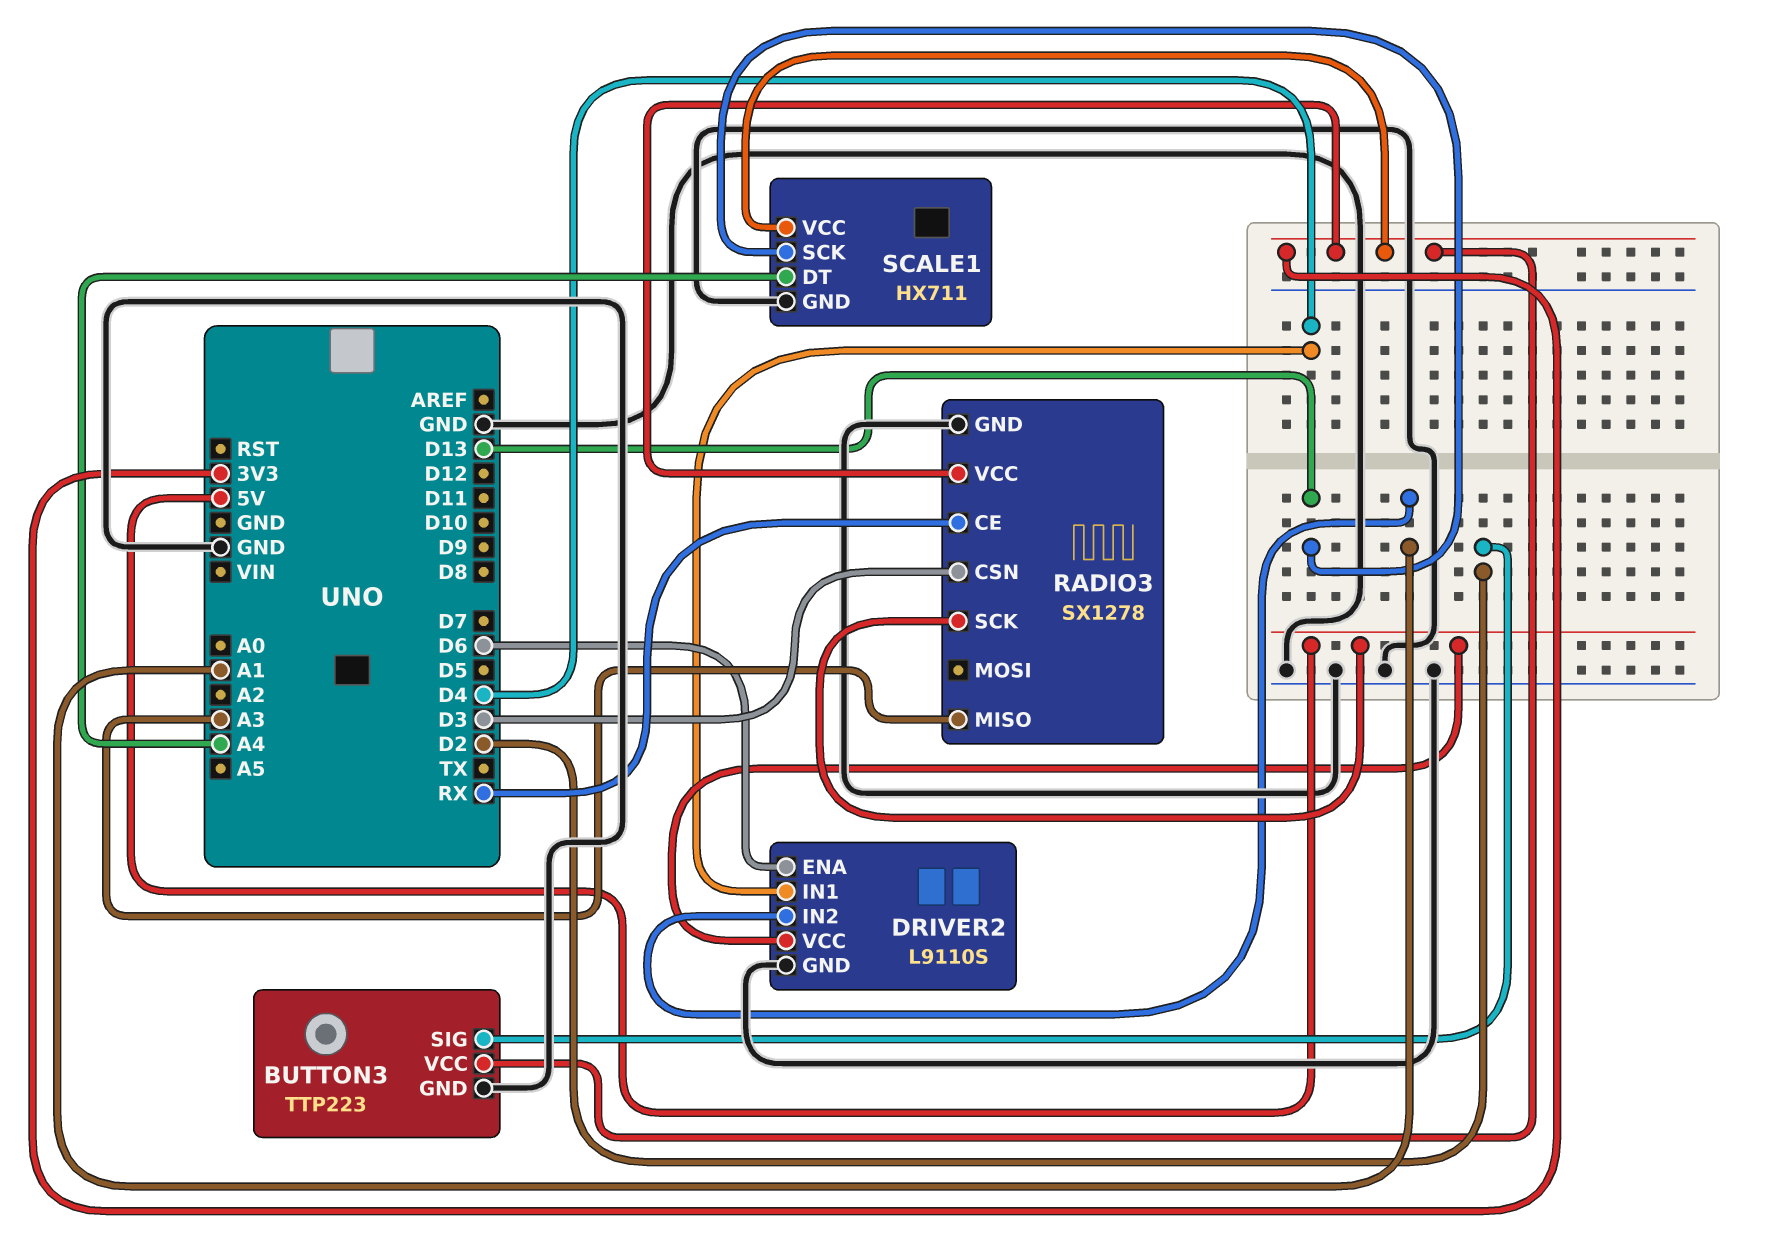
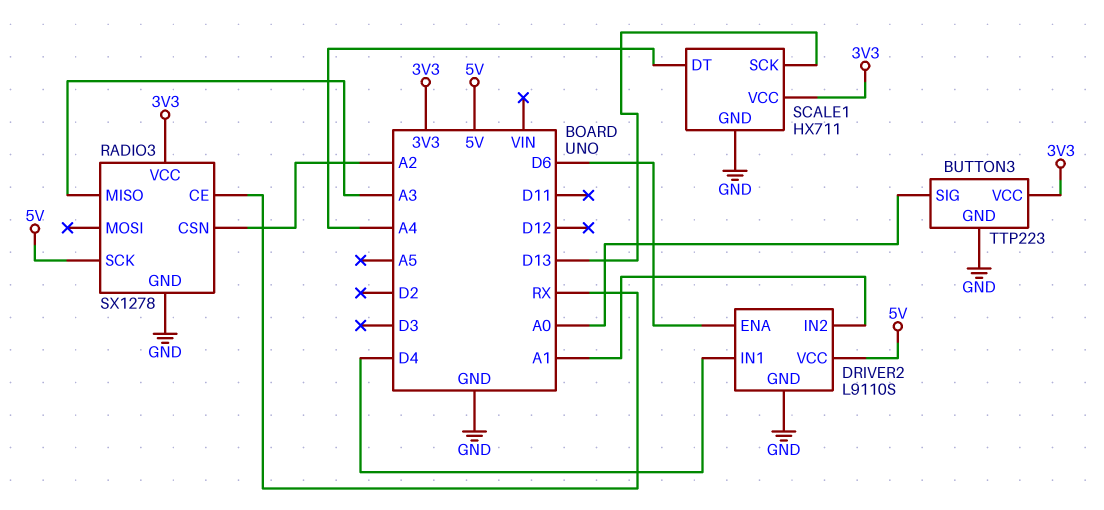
BUTTON3 pin SIG: D2 -> A0
RADIO3 pin CSN: D3 -> A2

